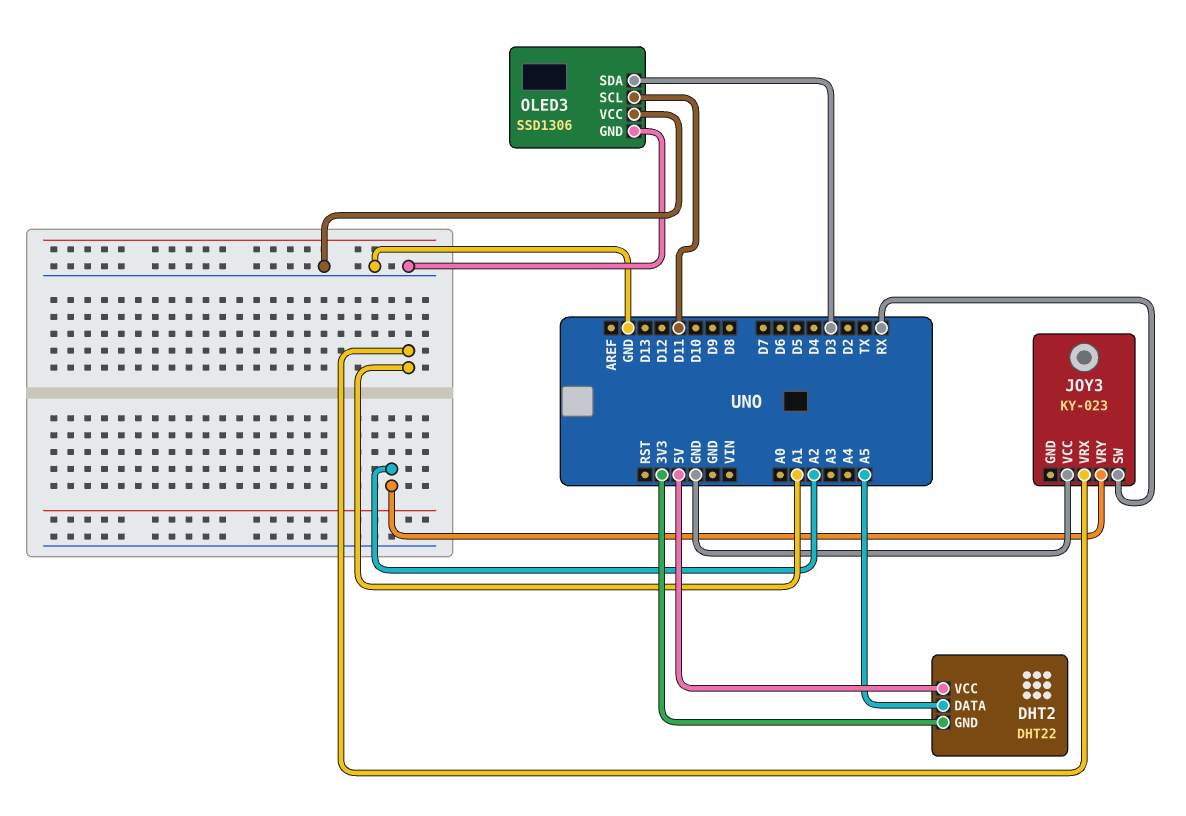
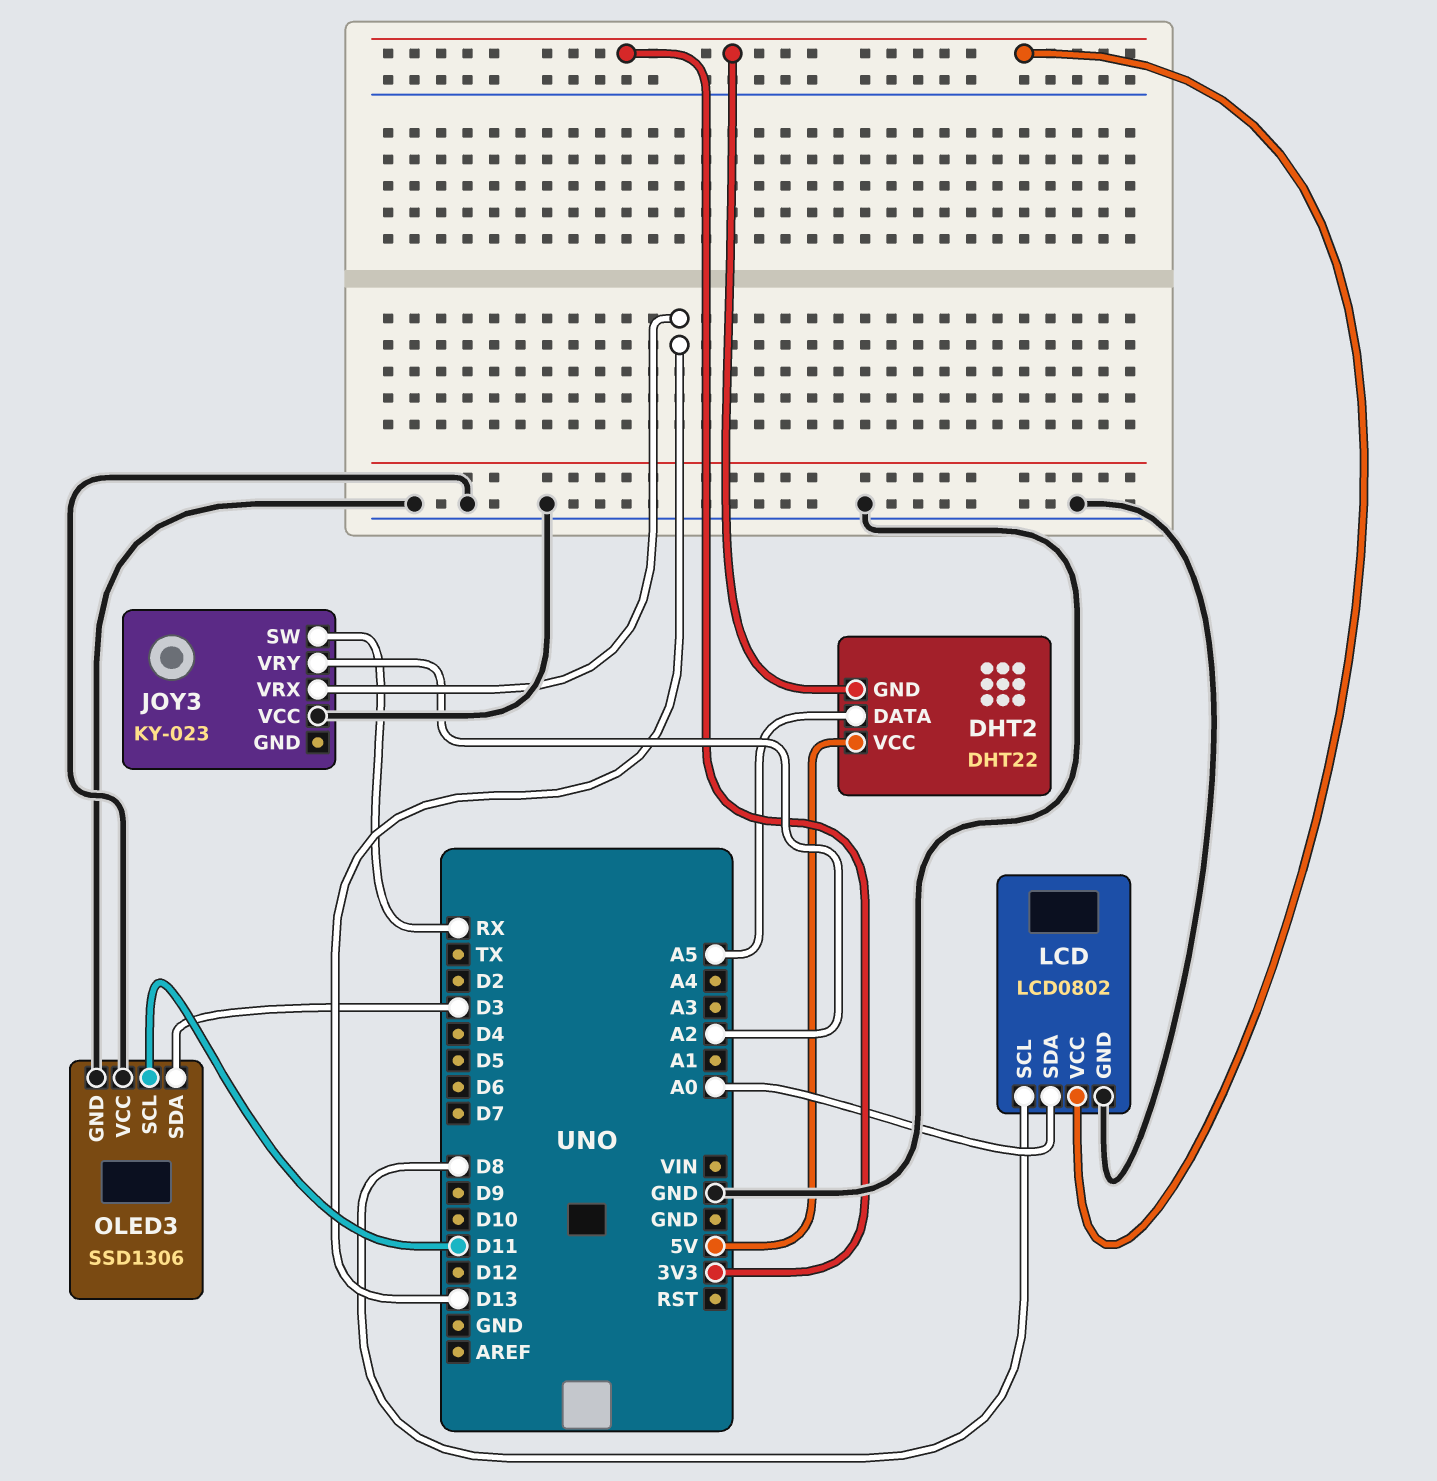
JOY3 pin VRX: A1 -> D13
LCD: none -> LCD0802
LCD pin GND: none -> GND
LCD pin SCL: none -> D8
LCD pin SDA: none -> A0
LCD pin VCC: none -> 3V3

